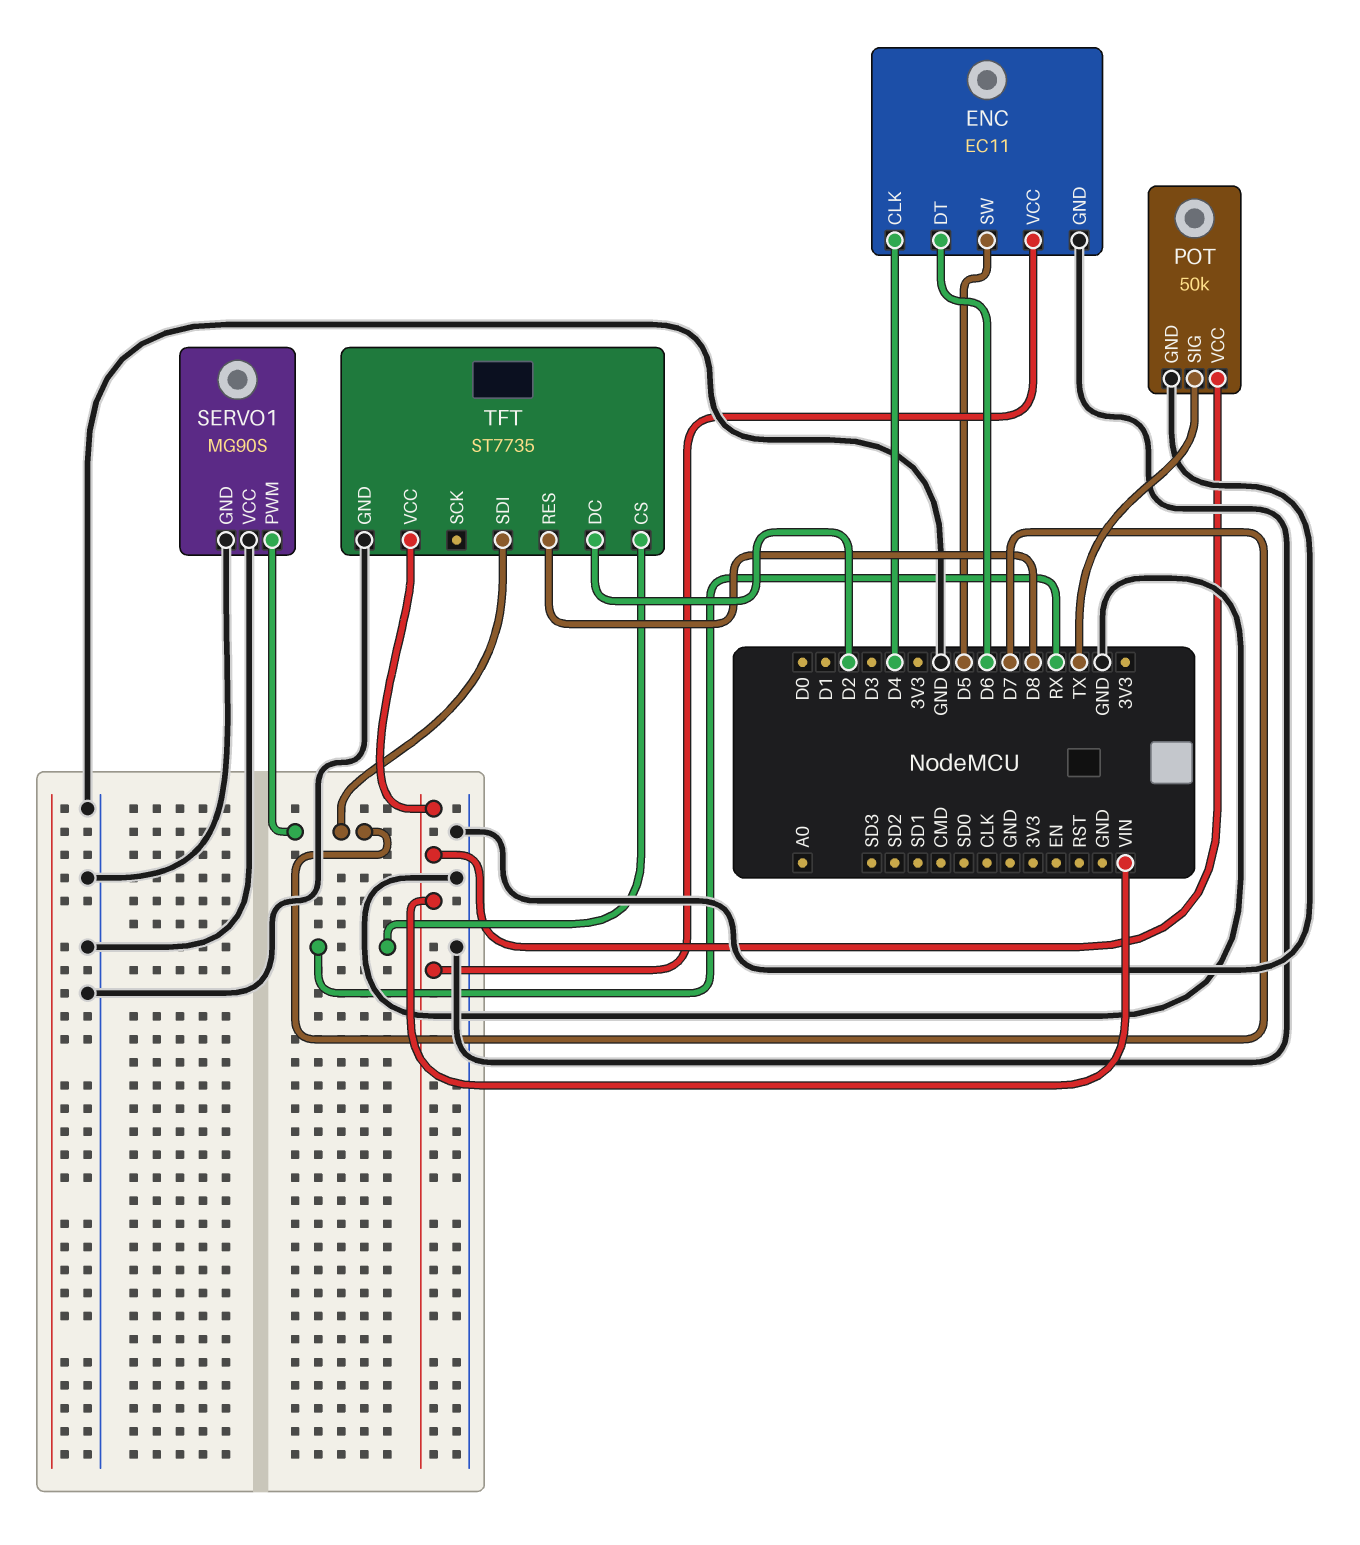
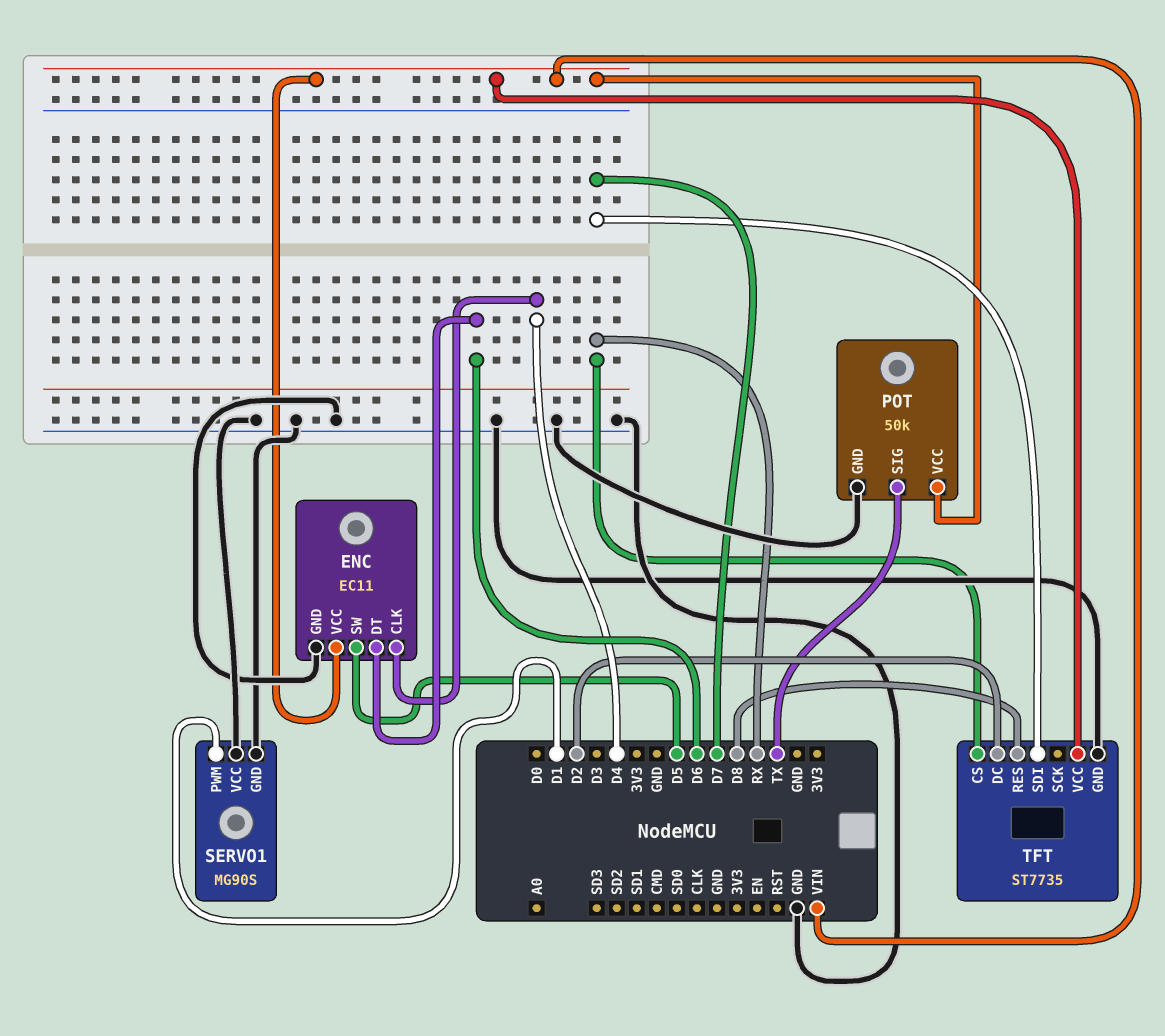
SERVO1 pin PWM: D7 -> D1

